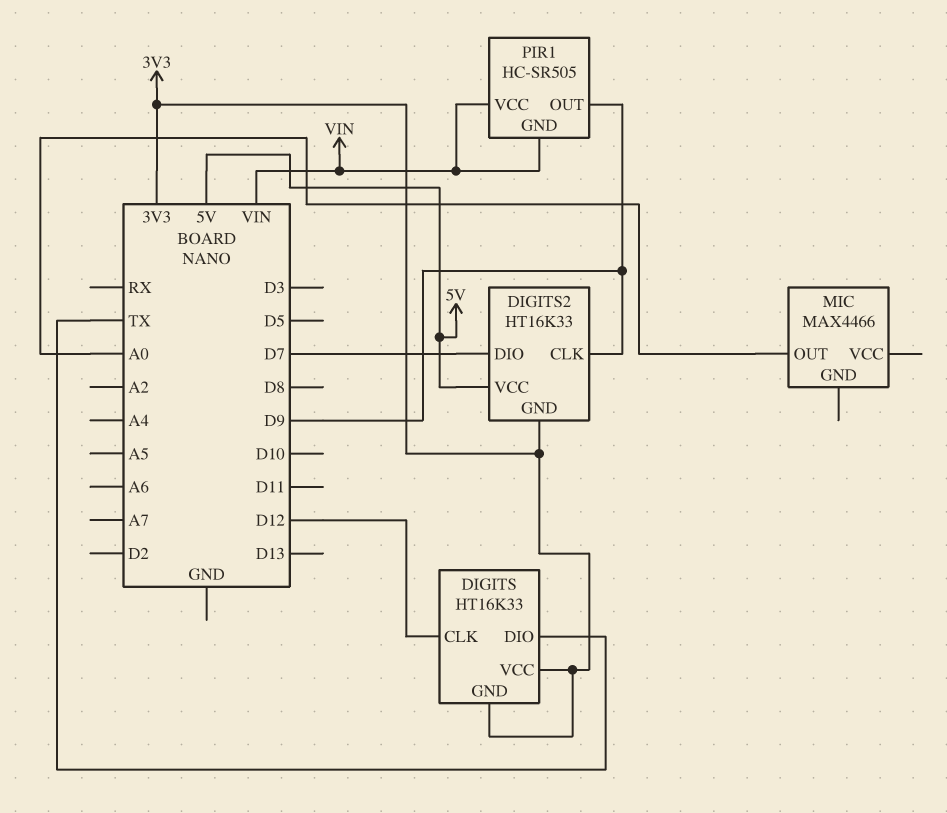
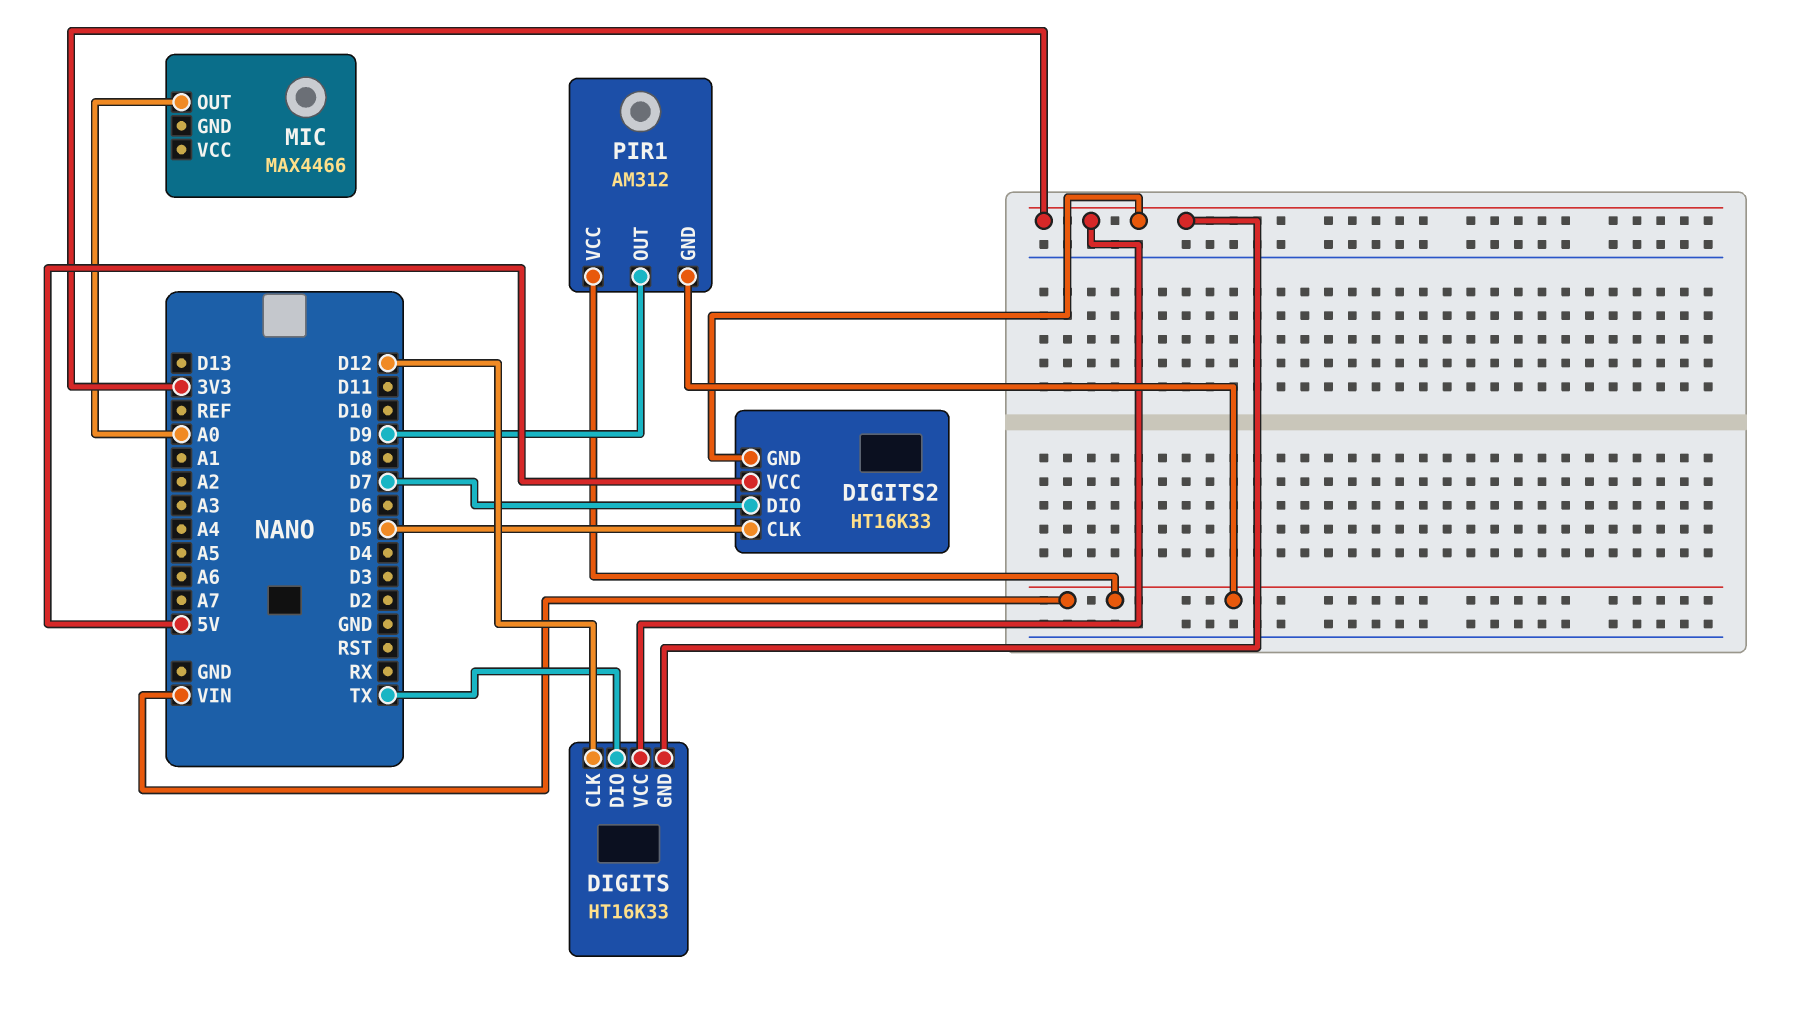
DIGITS2 pin CLK: D9 -> D5
PIR1: HC-SR505 -> AM312

